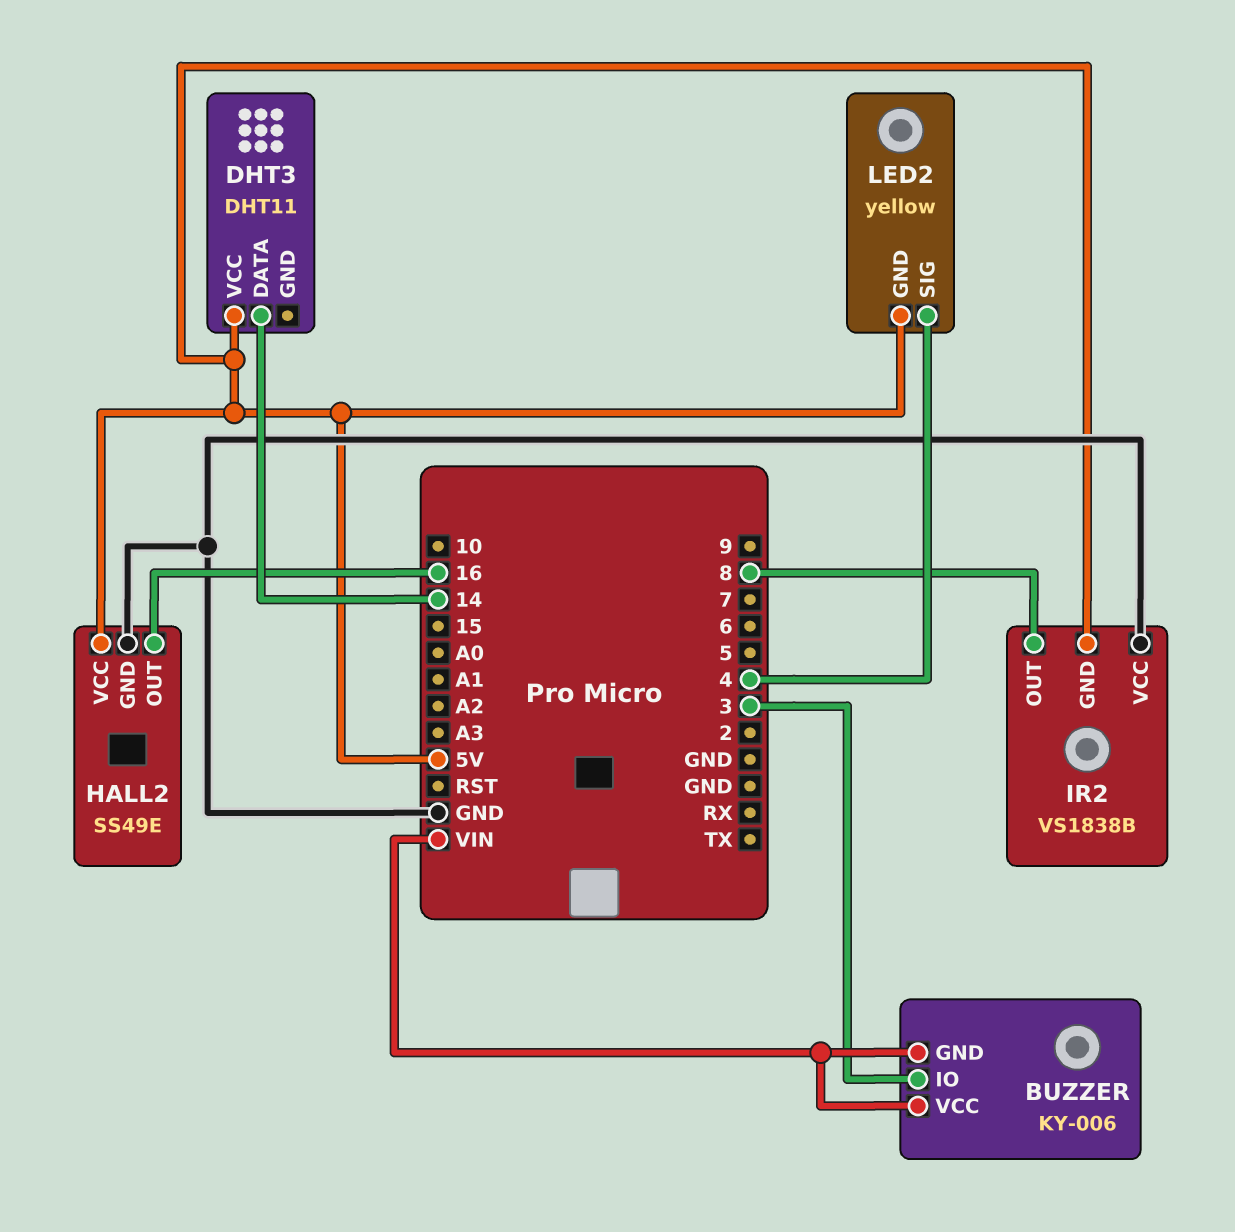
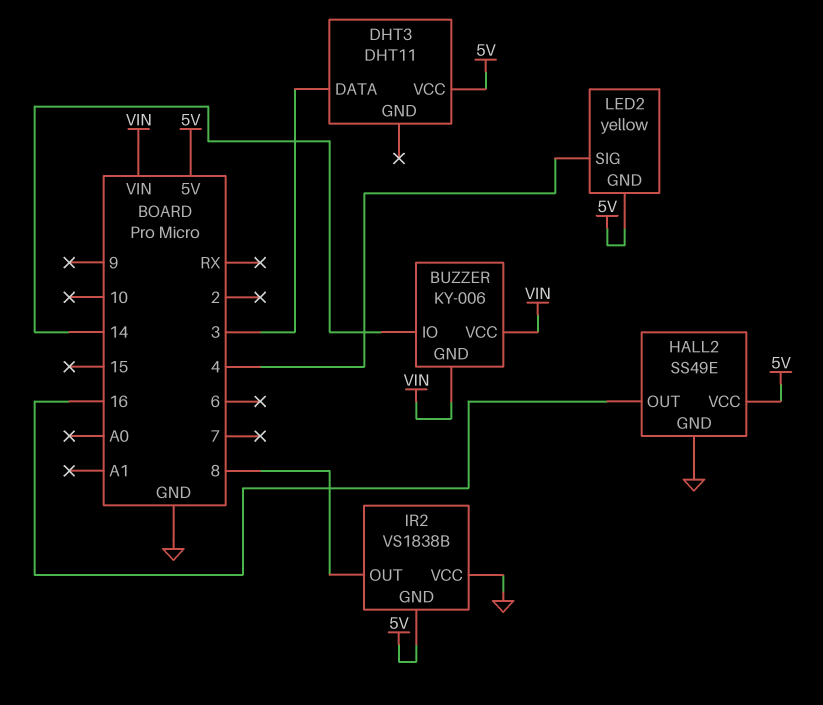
BUZZER pin IO: 3 -> 14
DHT3 pin DATA: 14 -> 3

